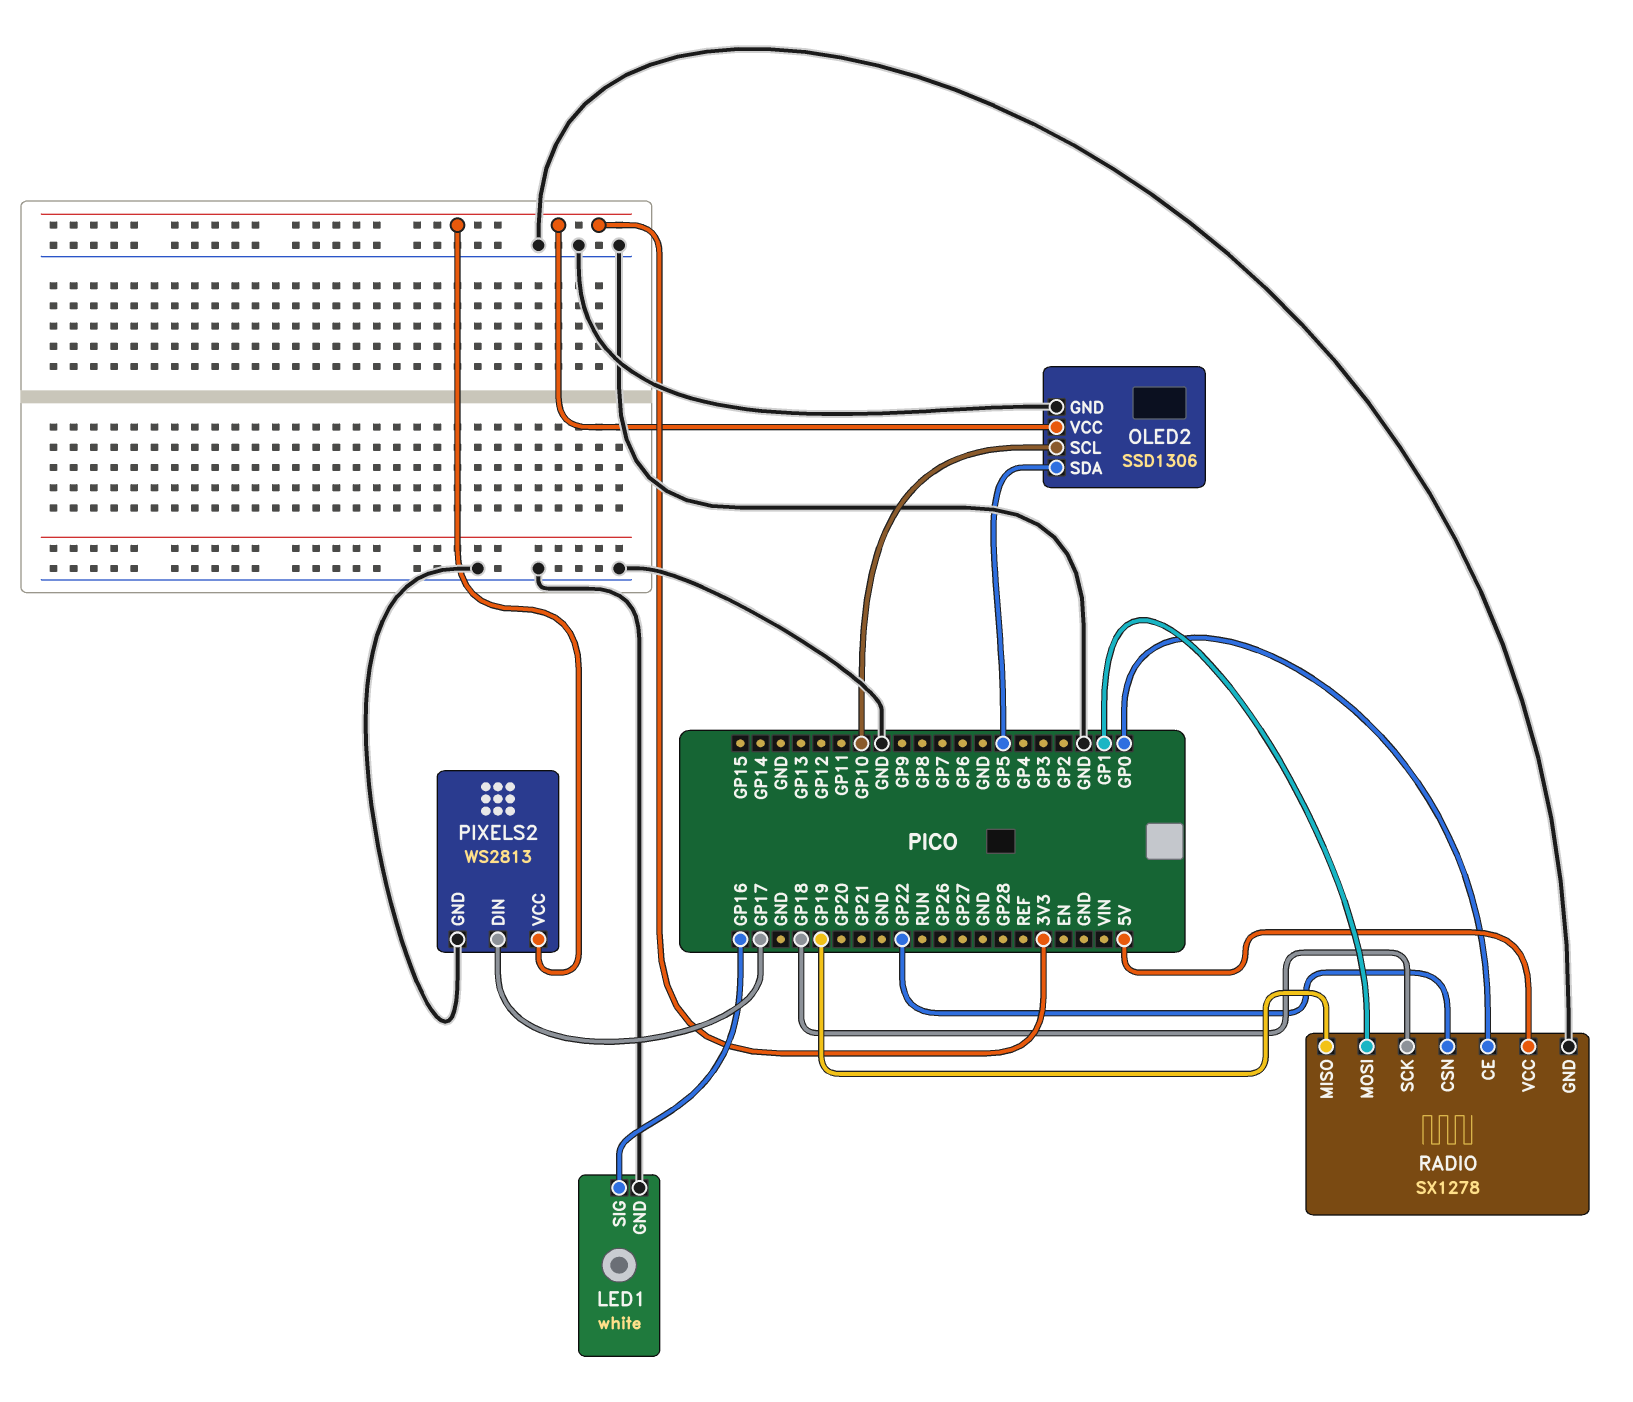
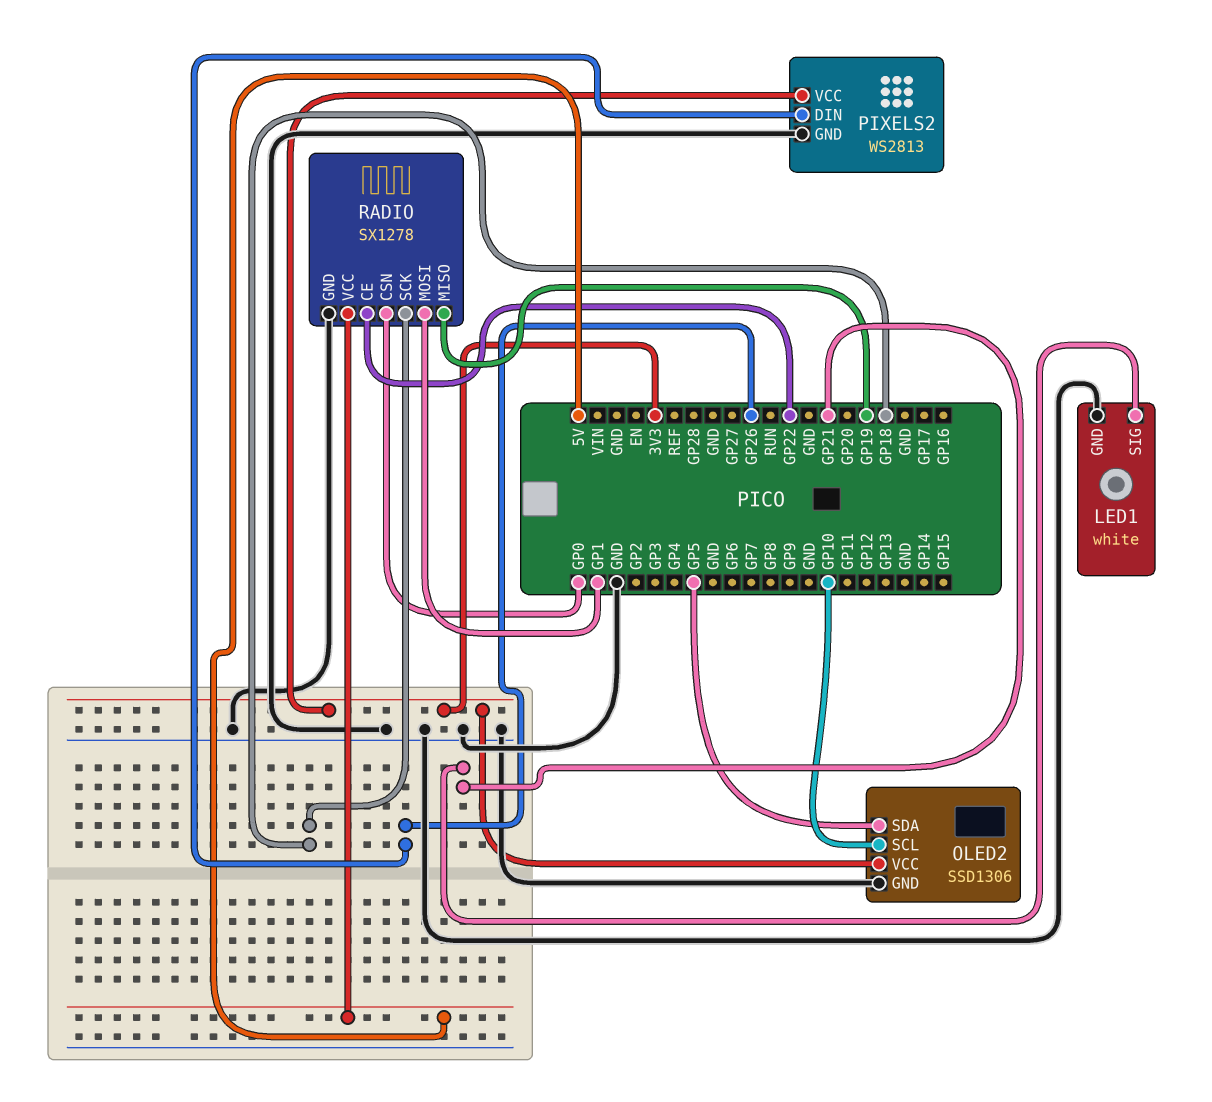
LED1 pin SIG: GP16 -> GP21
PIXELS2 pin DIN: GP17 -> GP26
RADIO pin CE: GP0 -> GP22
RADIO pin CSN: GP22 -> GP0

